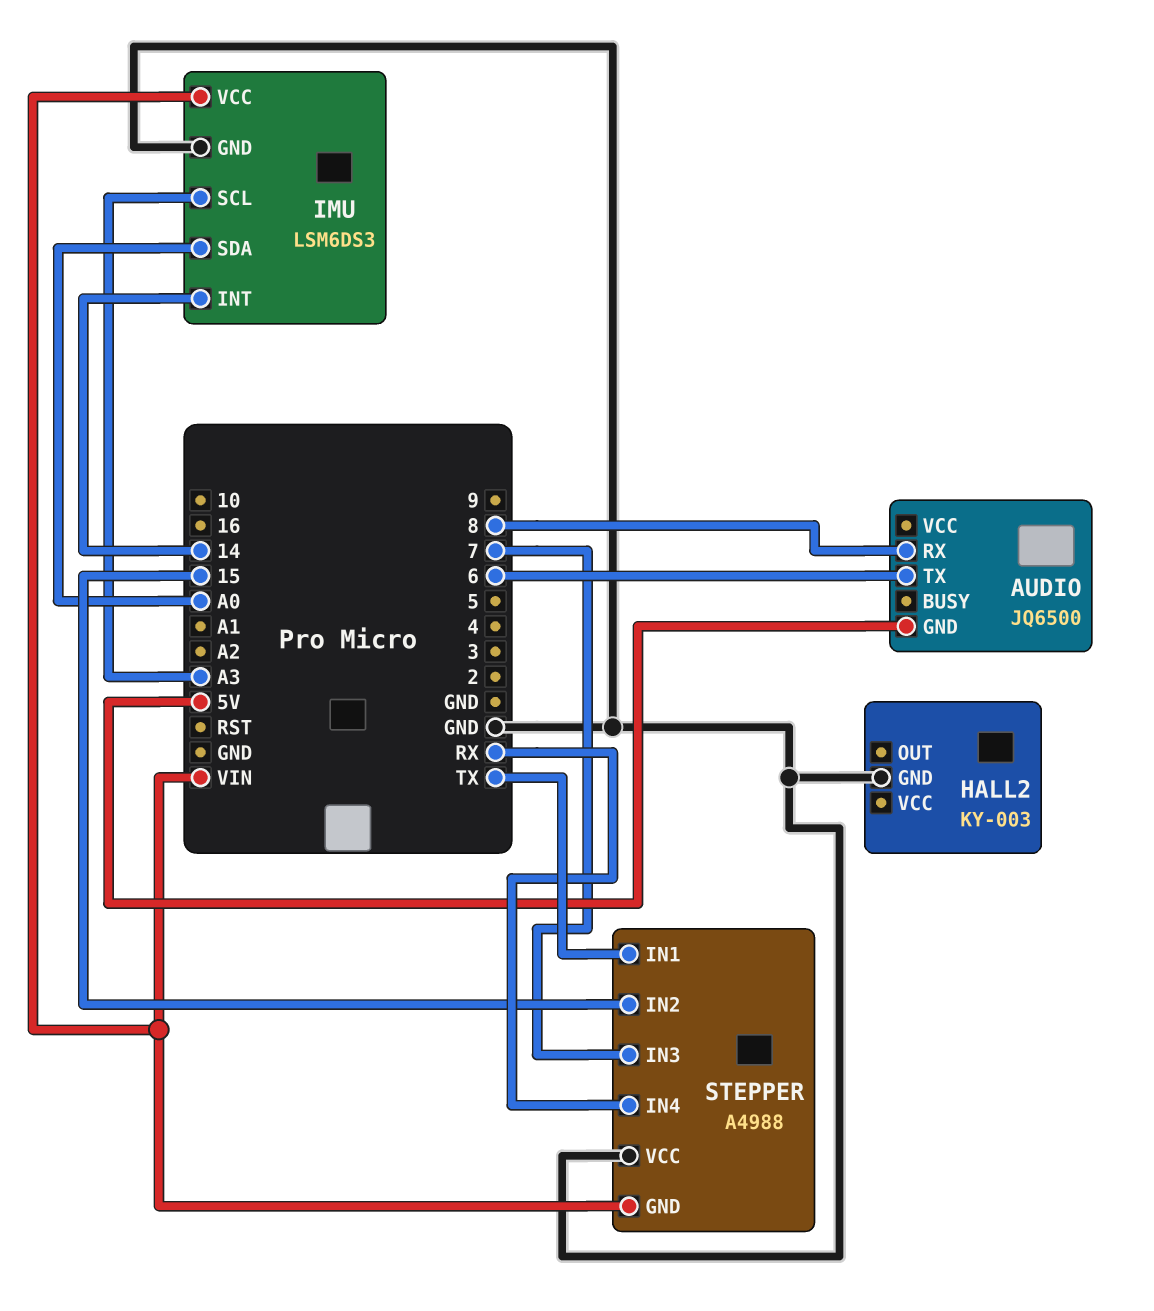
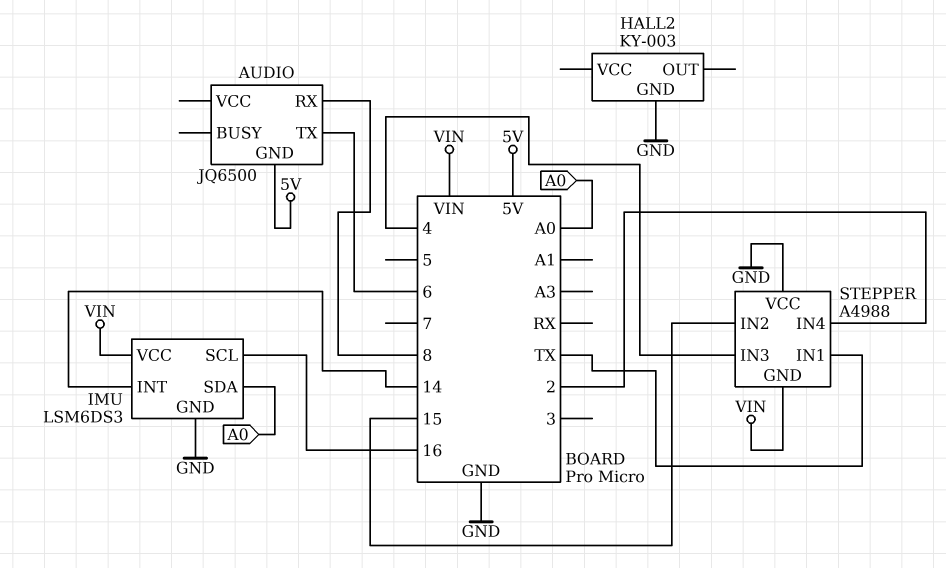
IMU pin SCL: A3 -> 16
STEPPER pin IN3: 7 -> 4
STEPPER pin IN4: RX -> 2

